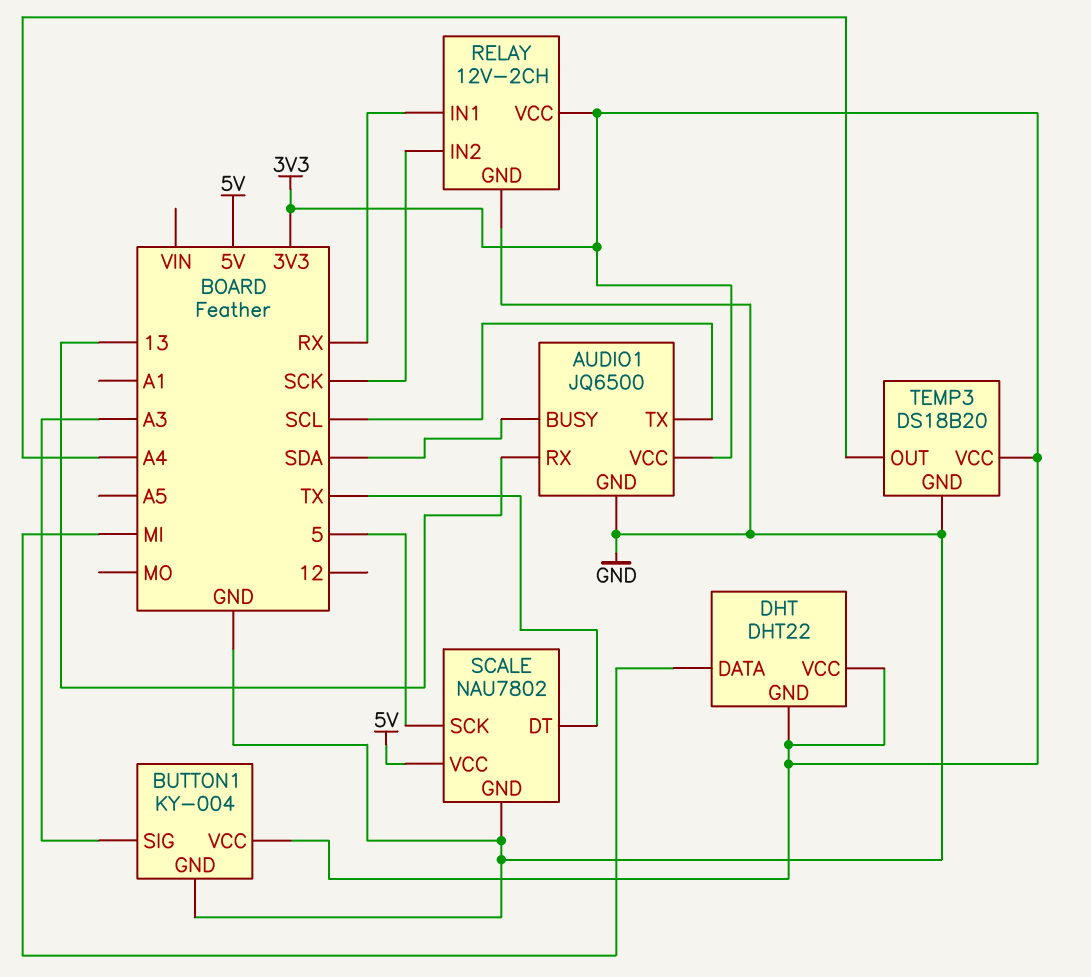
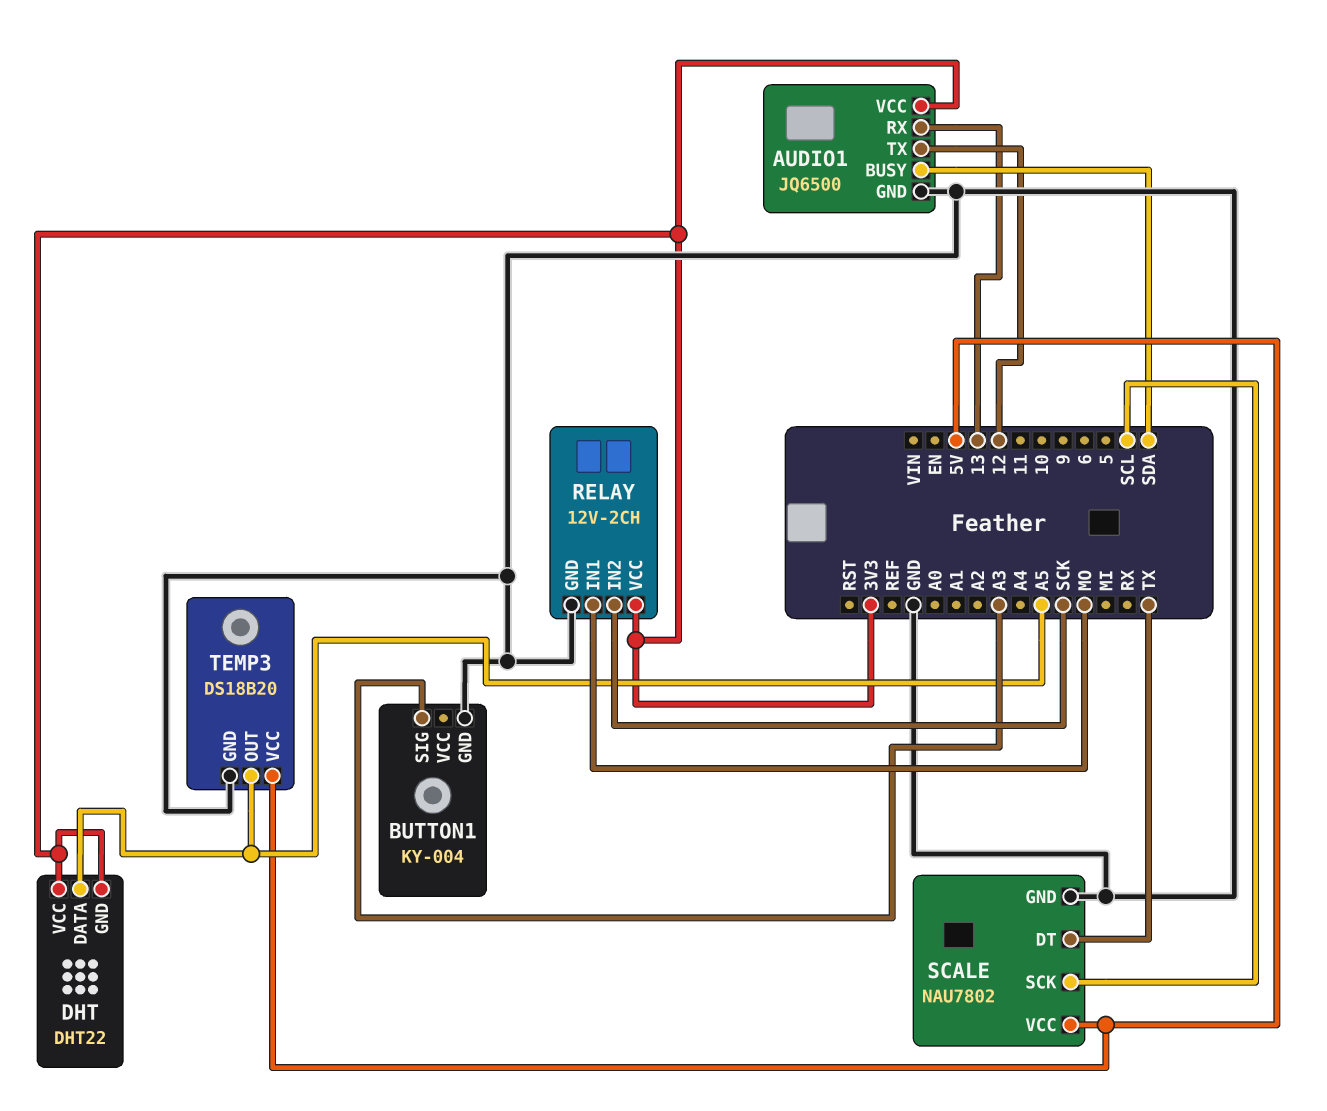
AUDIO1 pin TX: SCL -> 12
BUTTON1 pin VCC: 3V3 -> none
DHT pin DATA: MI -> A5
RELAY pin IN1: RX -> MO
SCALE pin SCK: 5 -> SCL
TEMP3 pin OUT: A4 -> A5
TEMP3 pin VCC: 3V3 -> 5V

